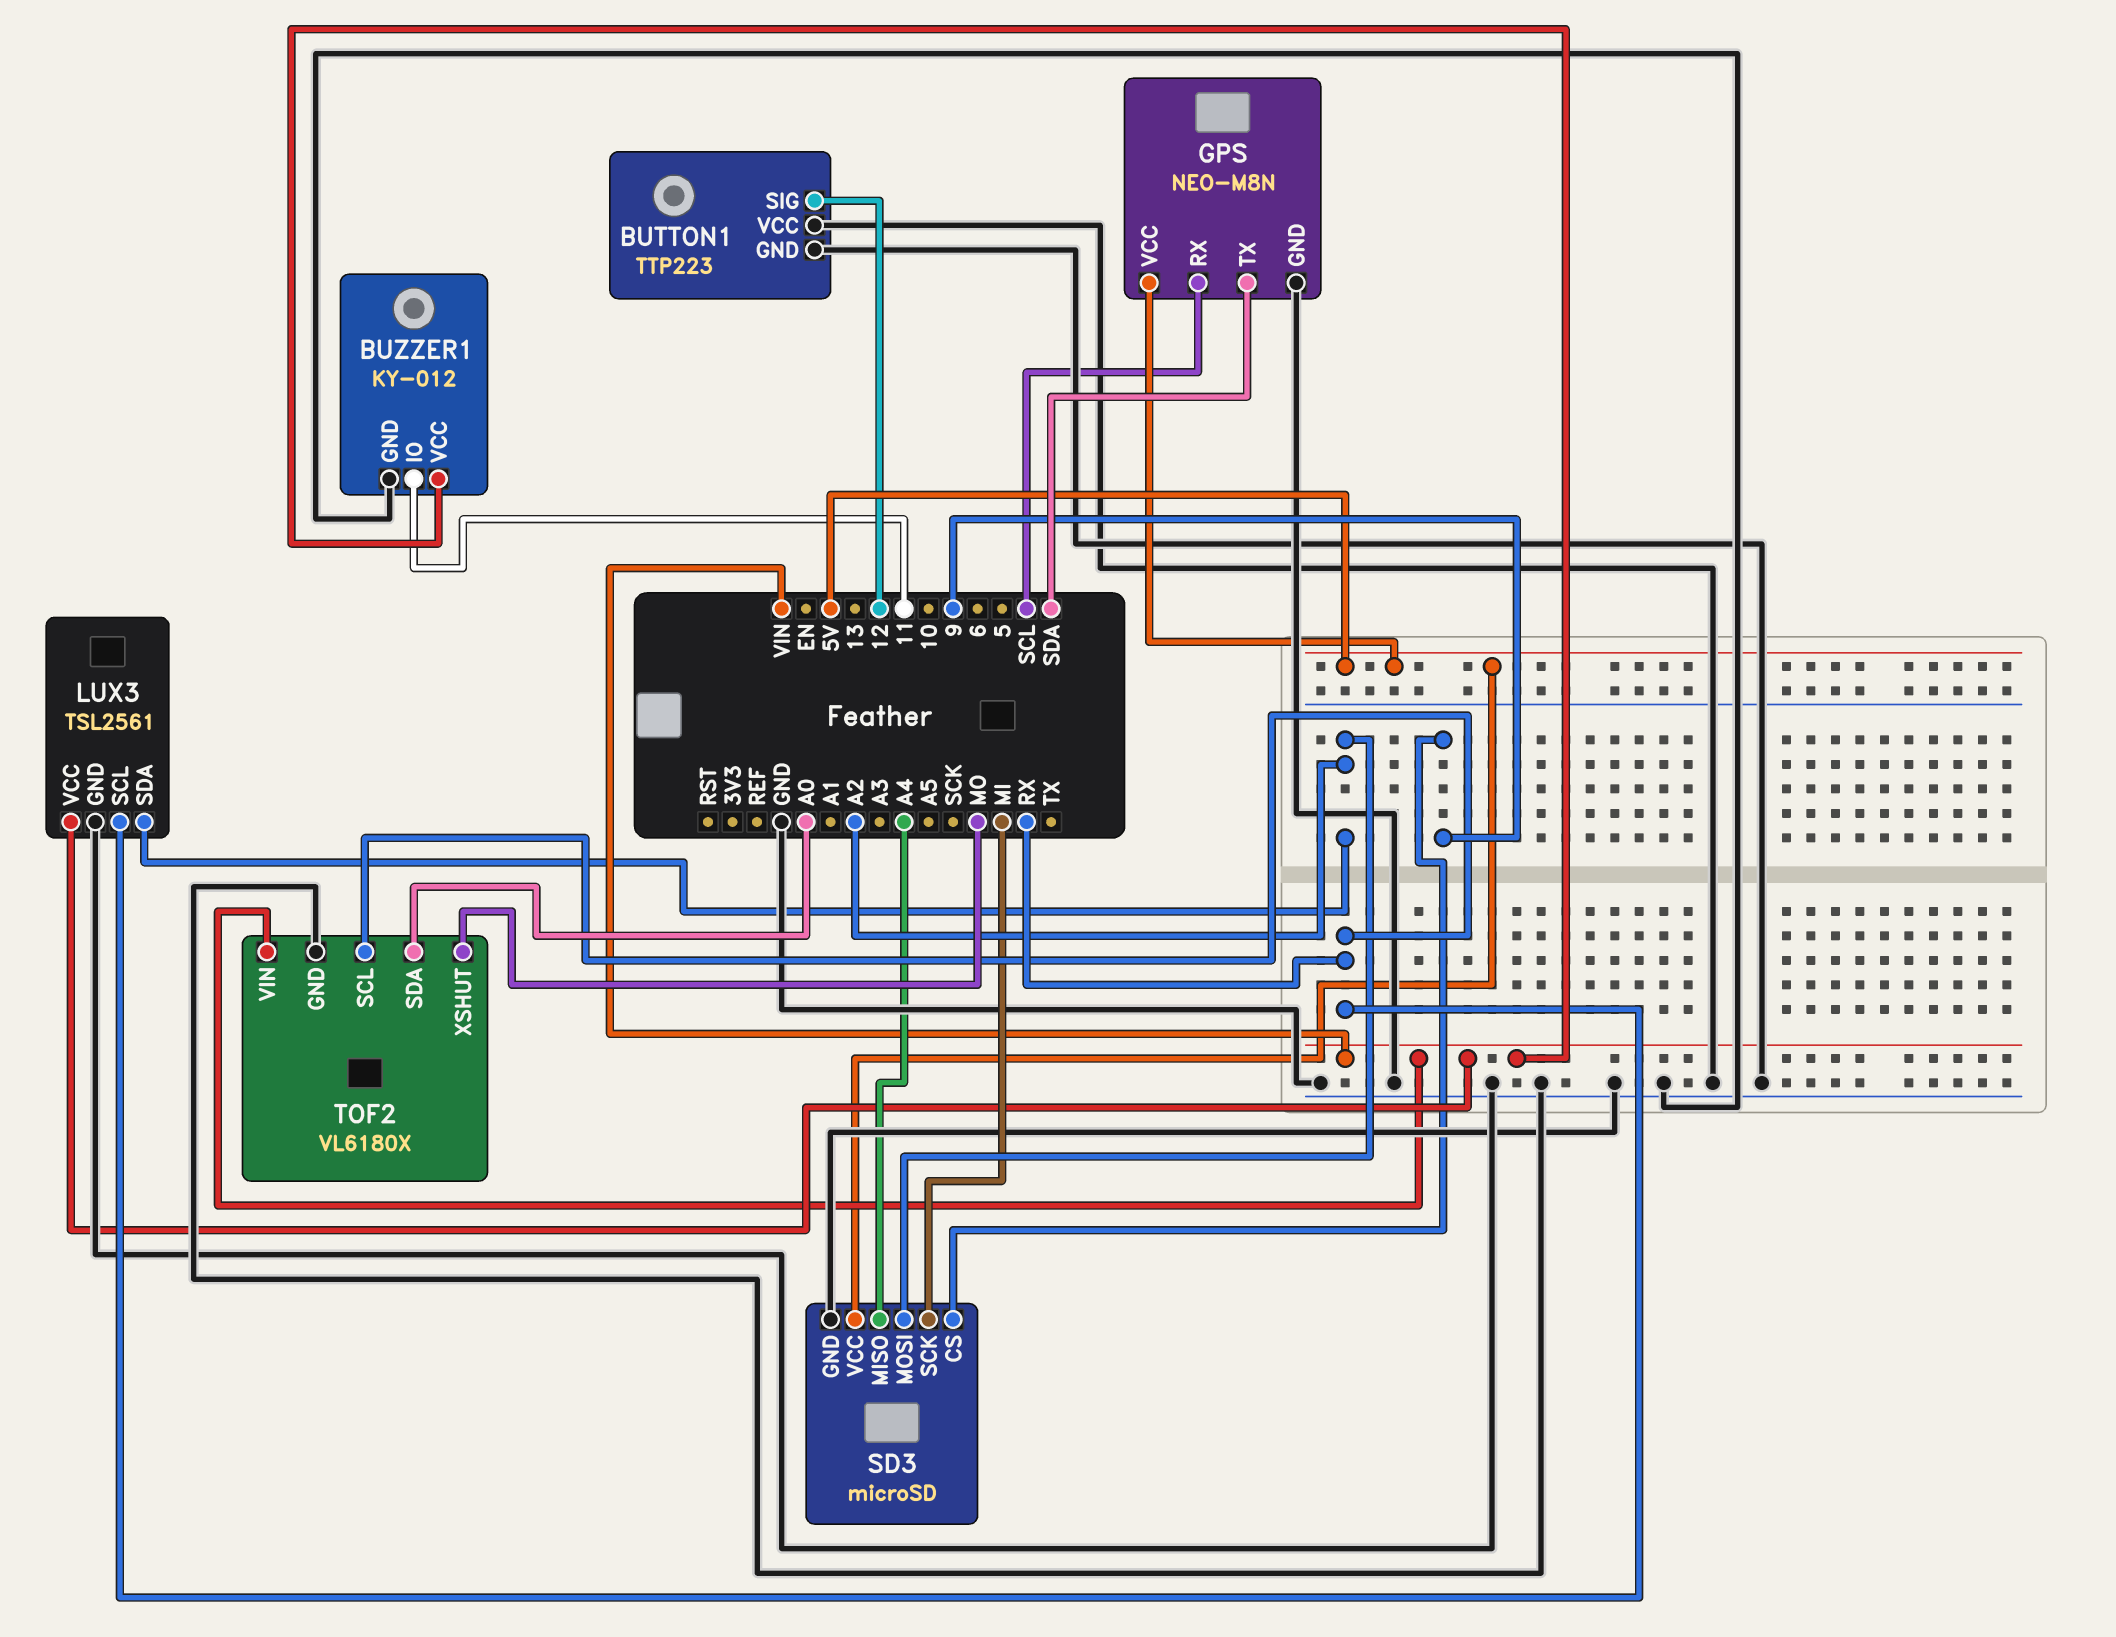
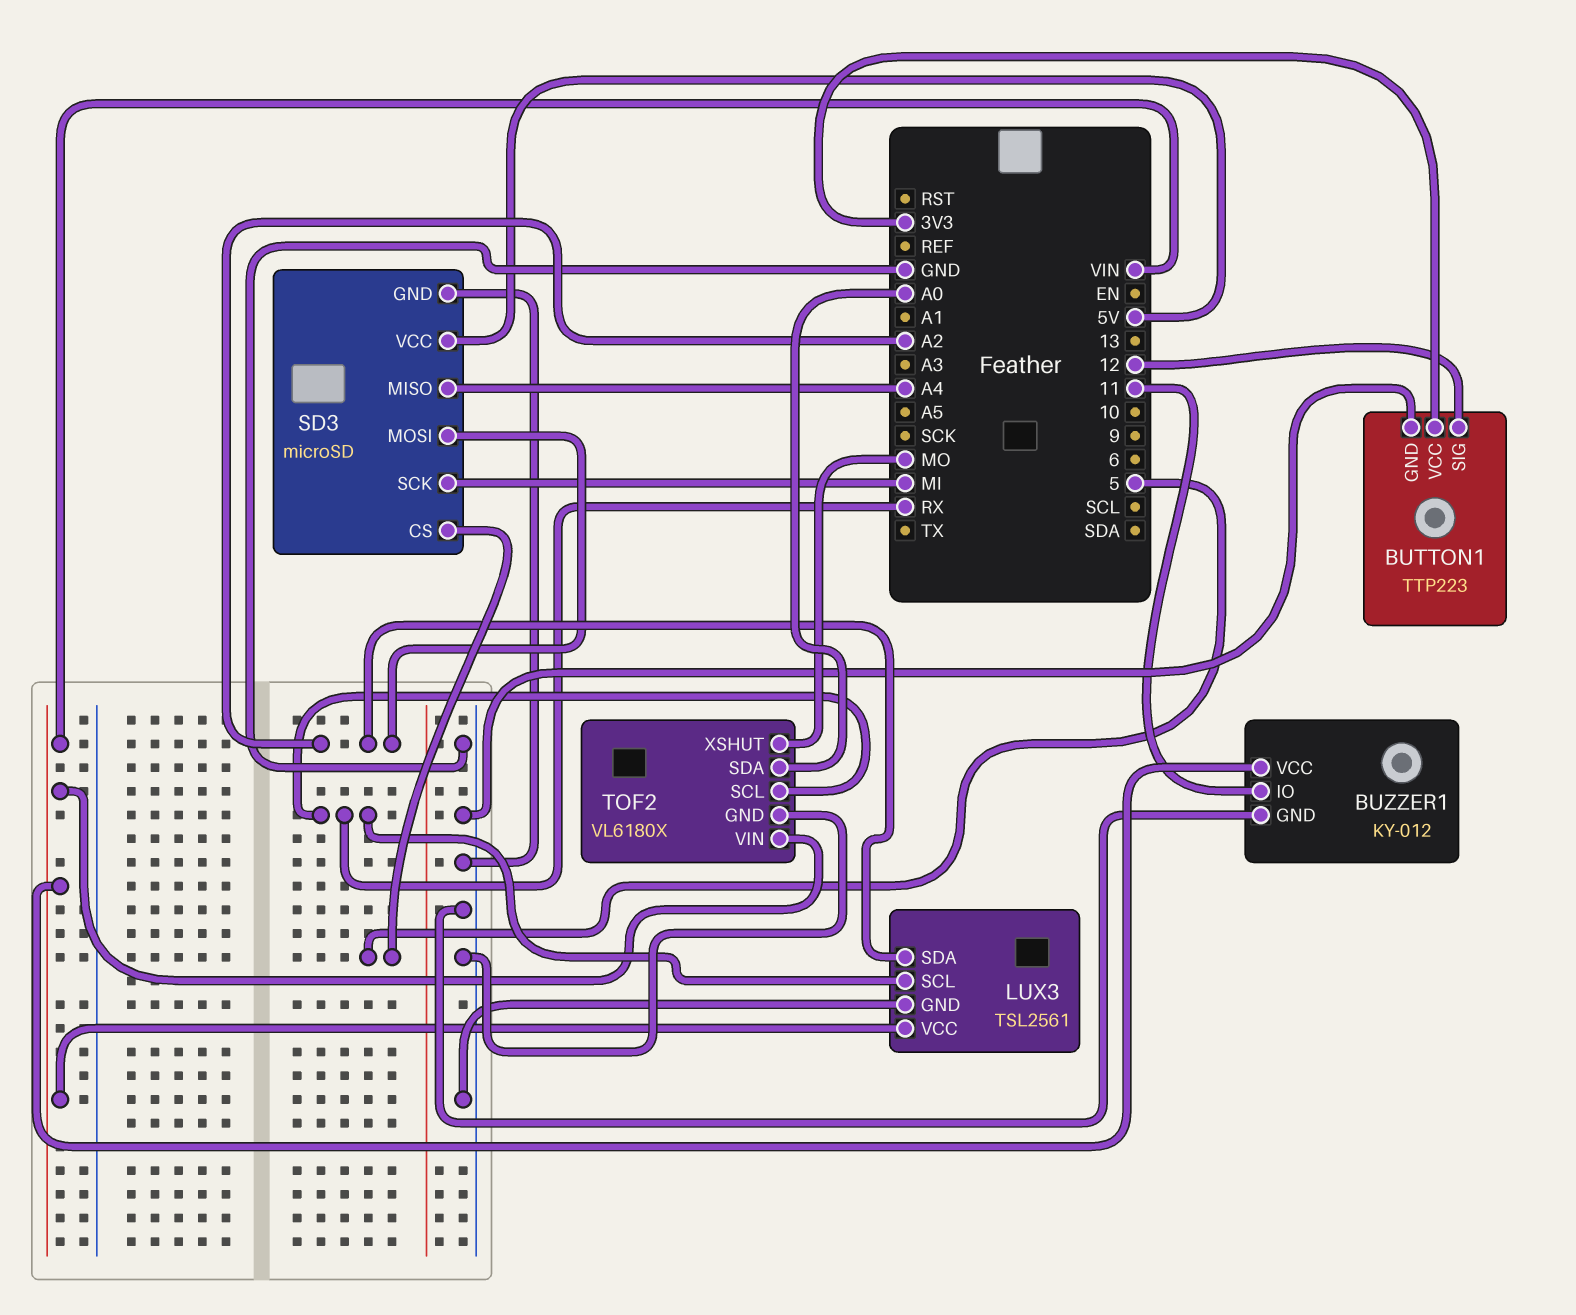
BUTTON1 pin VCC: GND -> 3V3
GPS: NEO-M8N -> none
GPS pin GND: GND -> none
GPS pin RX: SCL -> none
GPS pin TX: SDA -> none
GPS pin VCC: 5V -> none
SD3 pin CS: 9 -> 5

